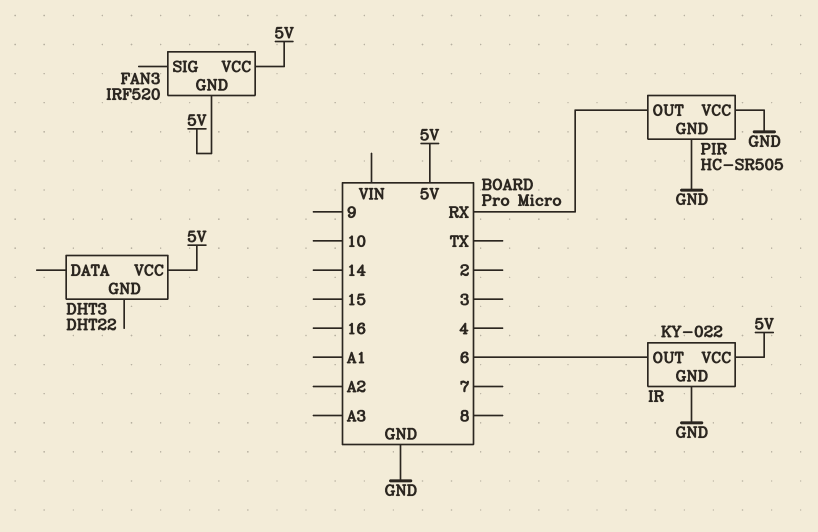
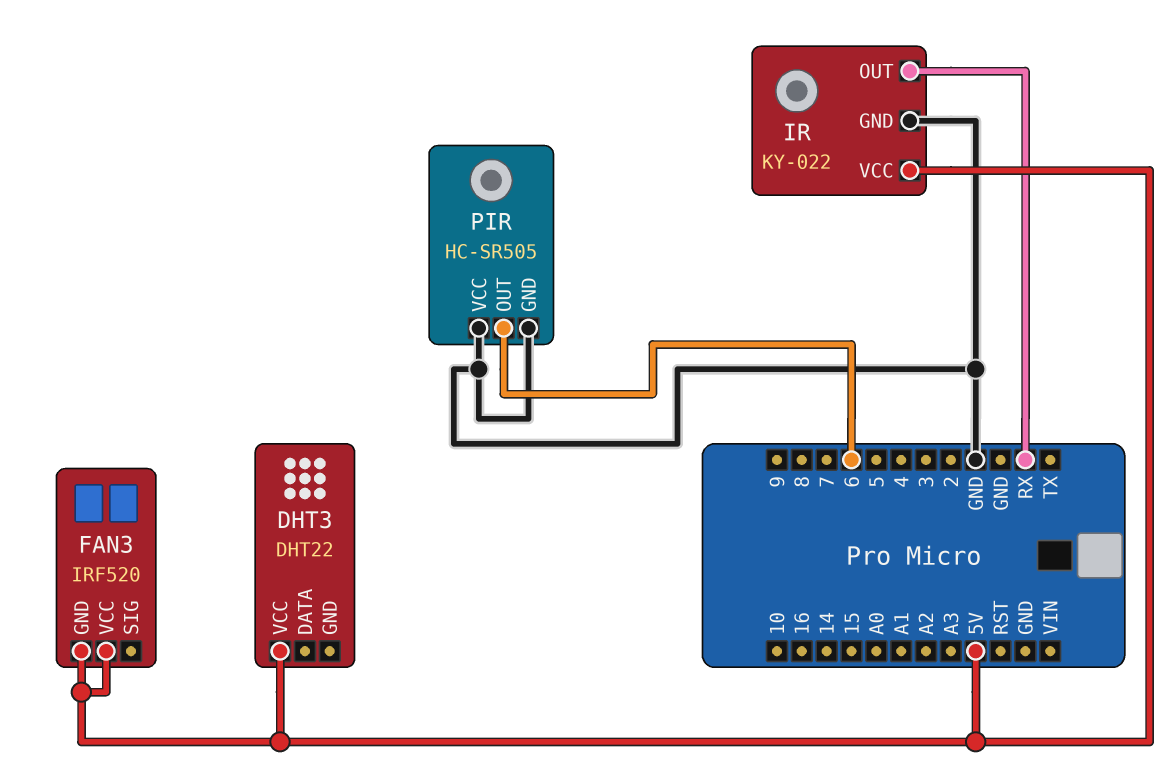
IR pin OUT: 6 -> RX
PIR pin OUT: RX -> 6

